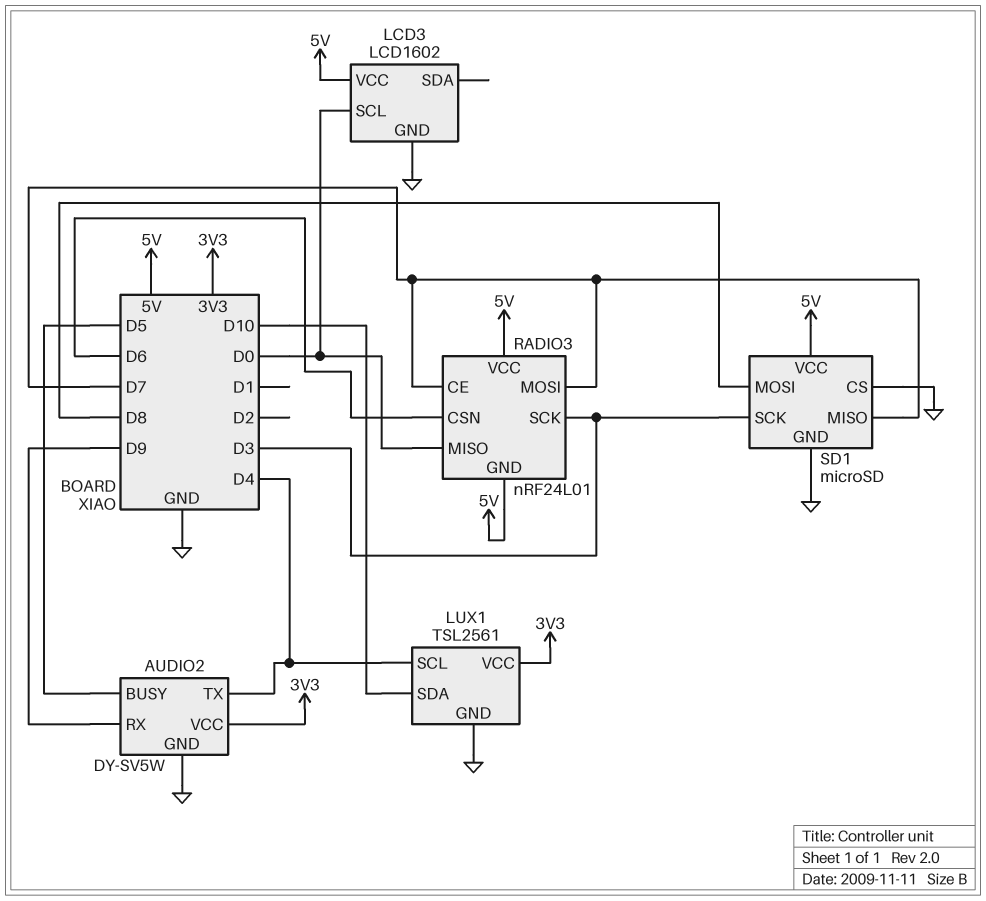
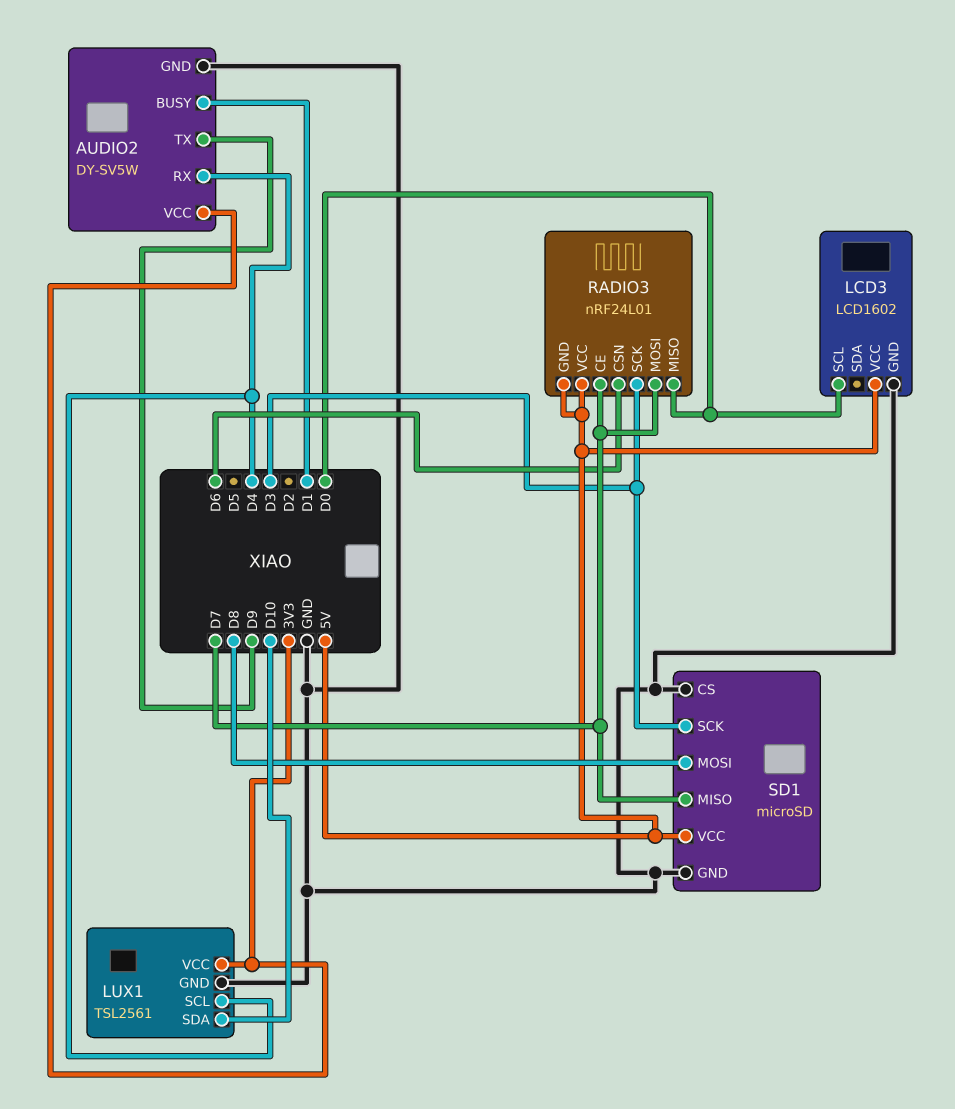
AUDIO2 pin BUSY: D5 -> D1
AUDIO2 pin RX: D9 -> D4
AUDIO2 pin TX: D4 -> D9

